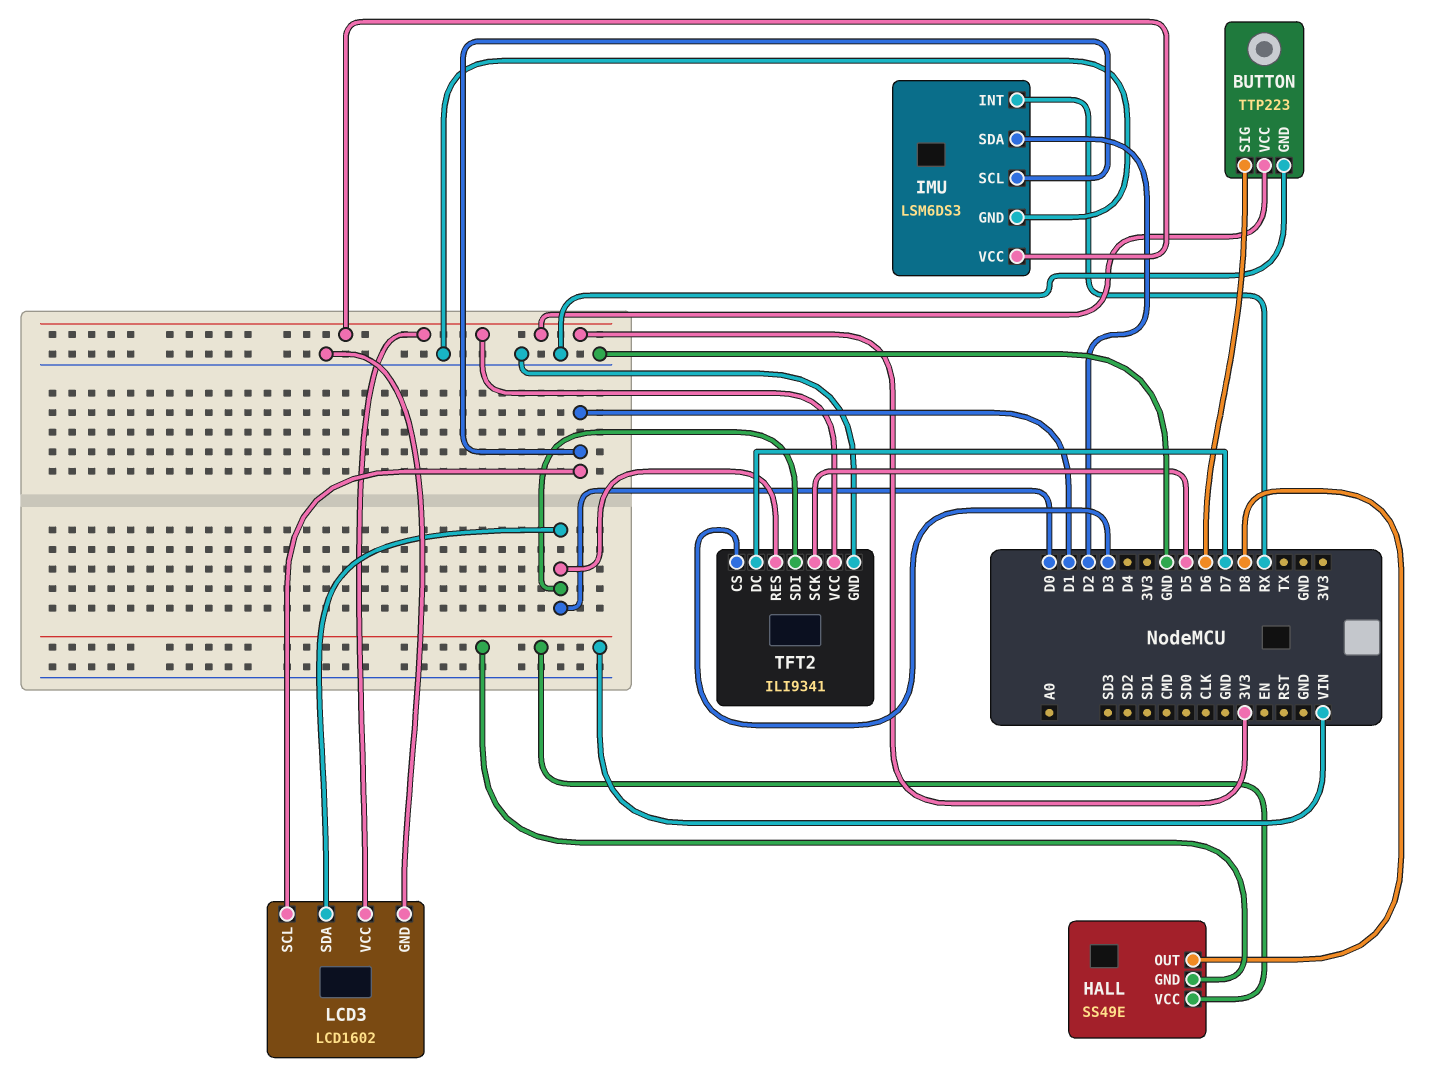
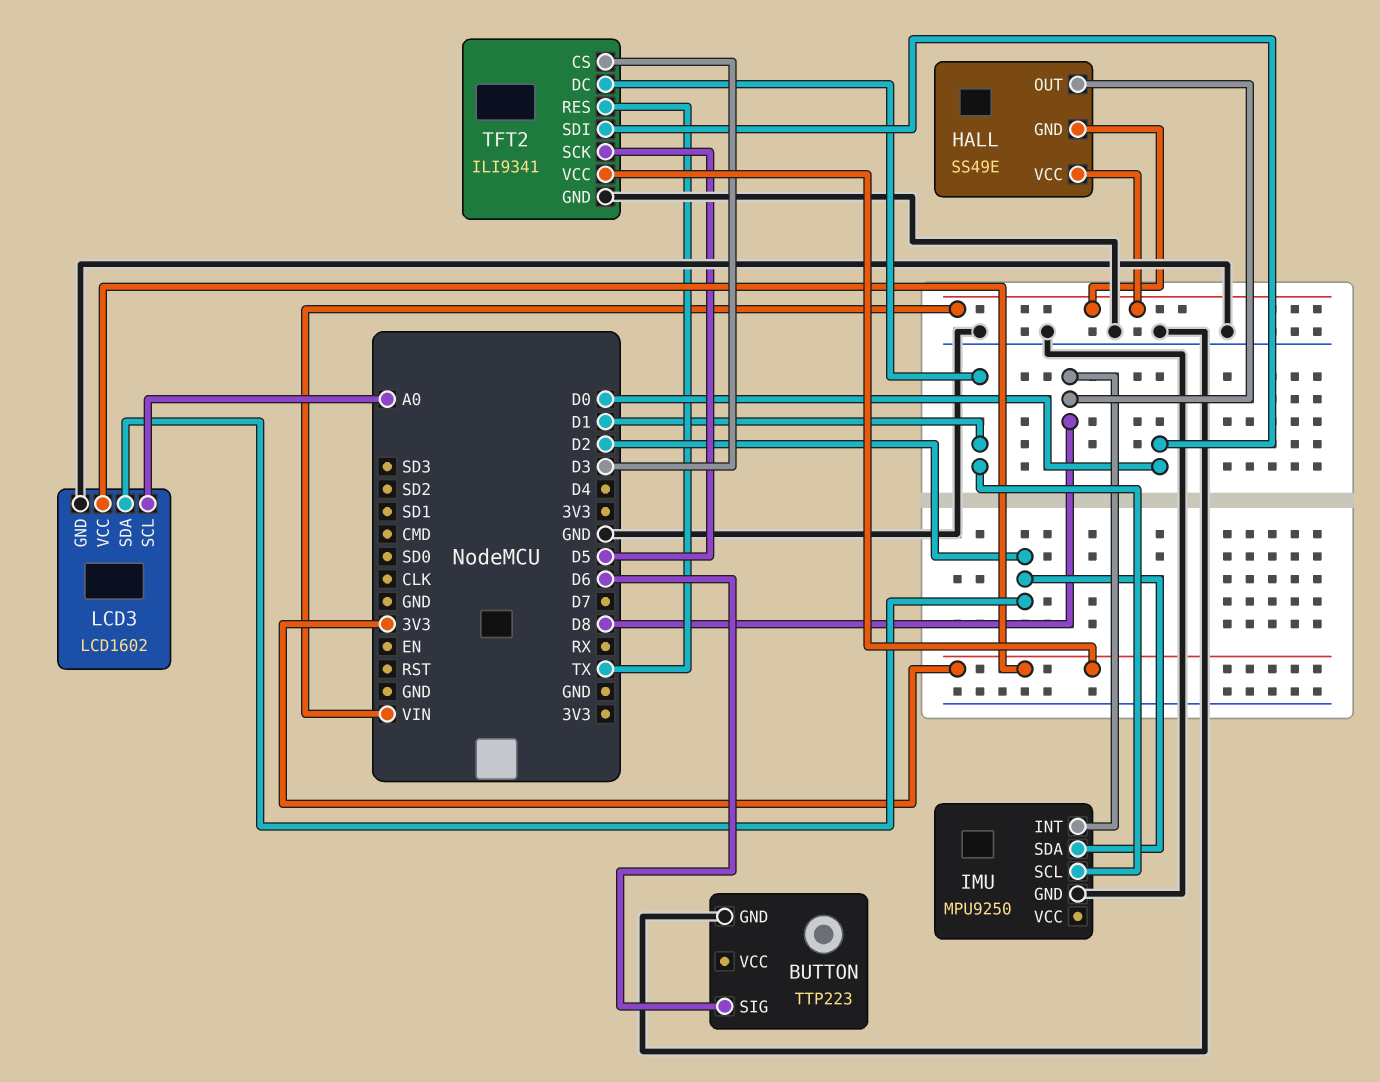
BUTTON pin VCC: 3V3 -> none
IMU: LSM6DS3 -> MPU9250
IMU pin INT: RX -> D8
IMU pin VCC: 3V3 -> none
LCD3 pin SCL: D1 -> A0
LCD3 pin SDA: D0 -> D2
TFT2 pin DC: D7 -> D1
TFT2 pin RES: D0 -> TX

